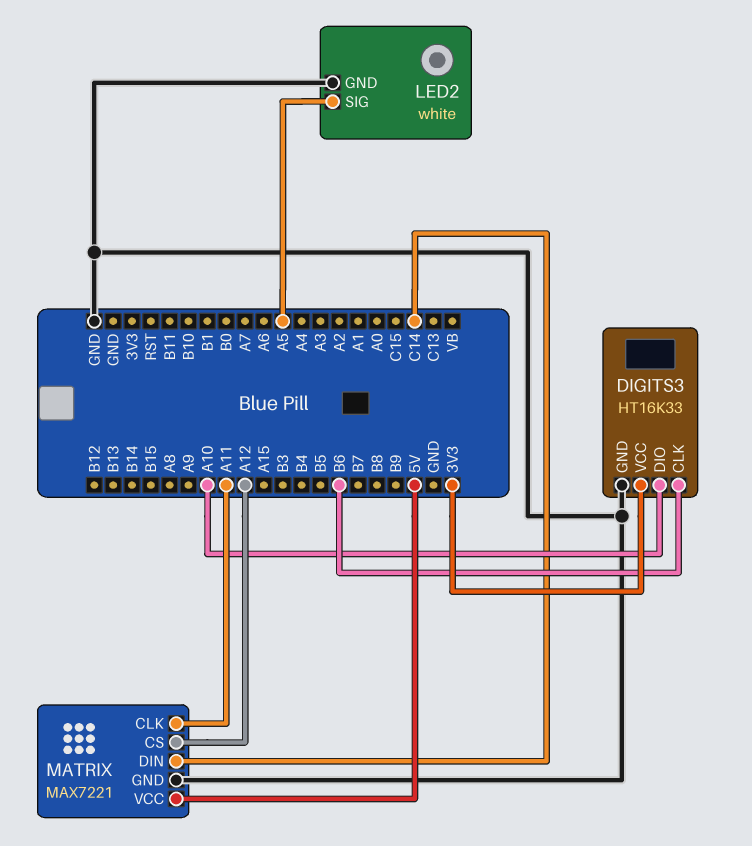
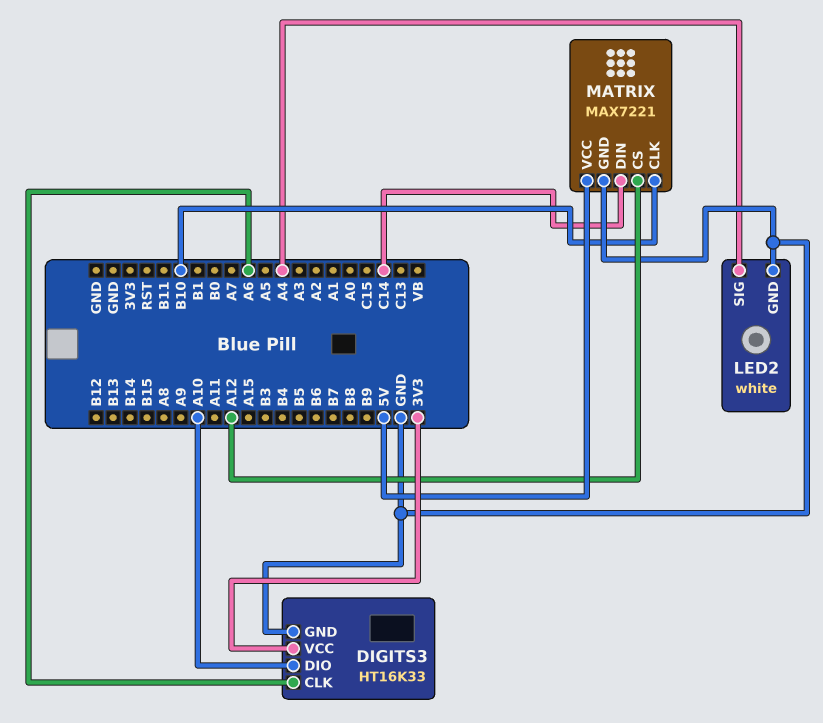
DIGITS3 pin CLK: B6 -> A6
LED2 pin SIG: A5 -> A4
MATRIX pin CLK: A11 -> B10

